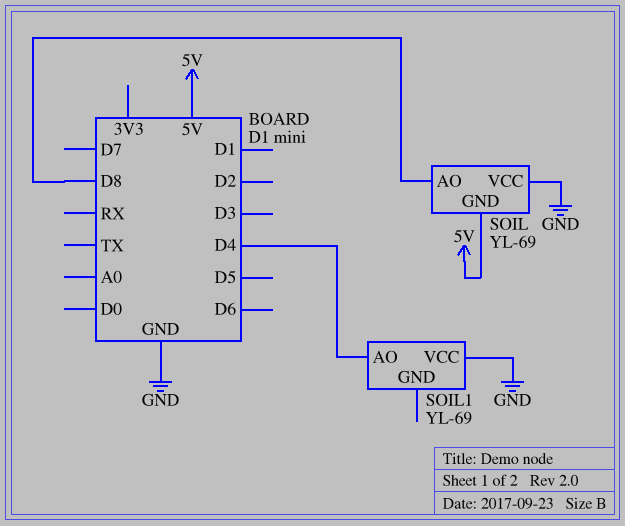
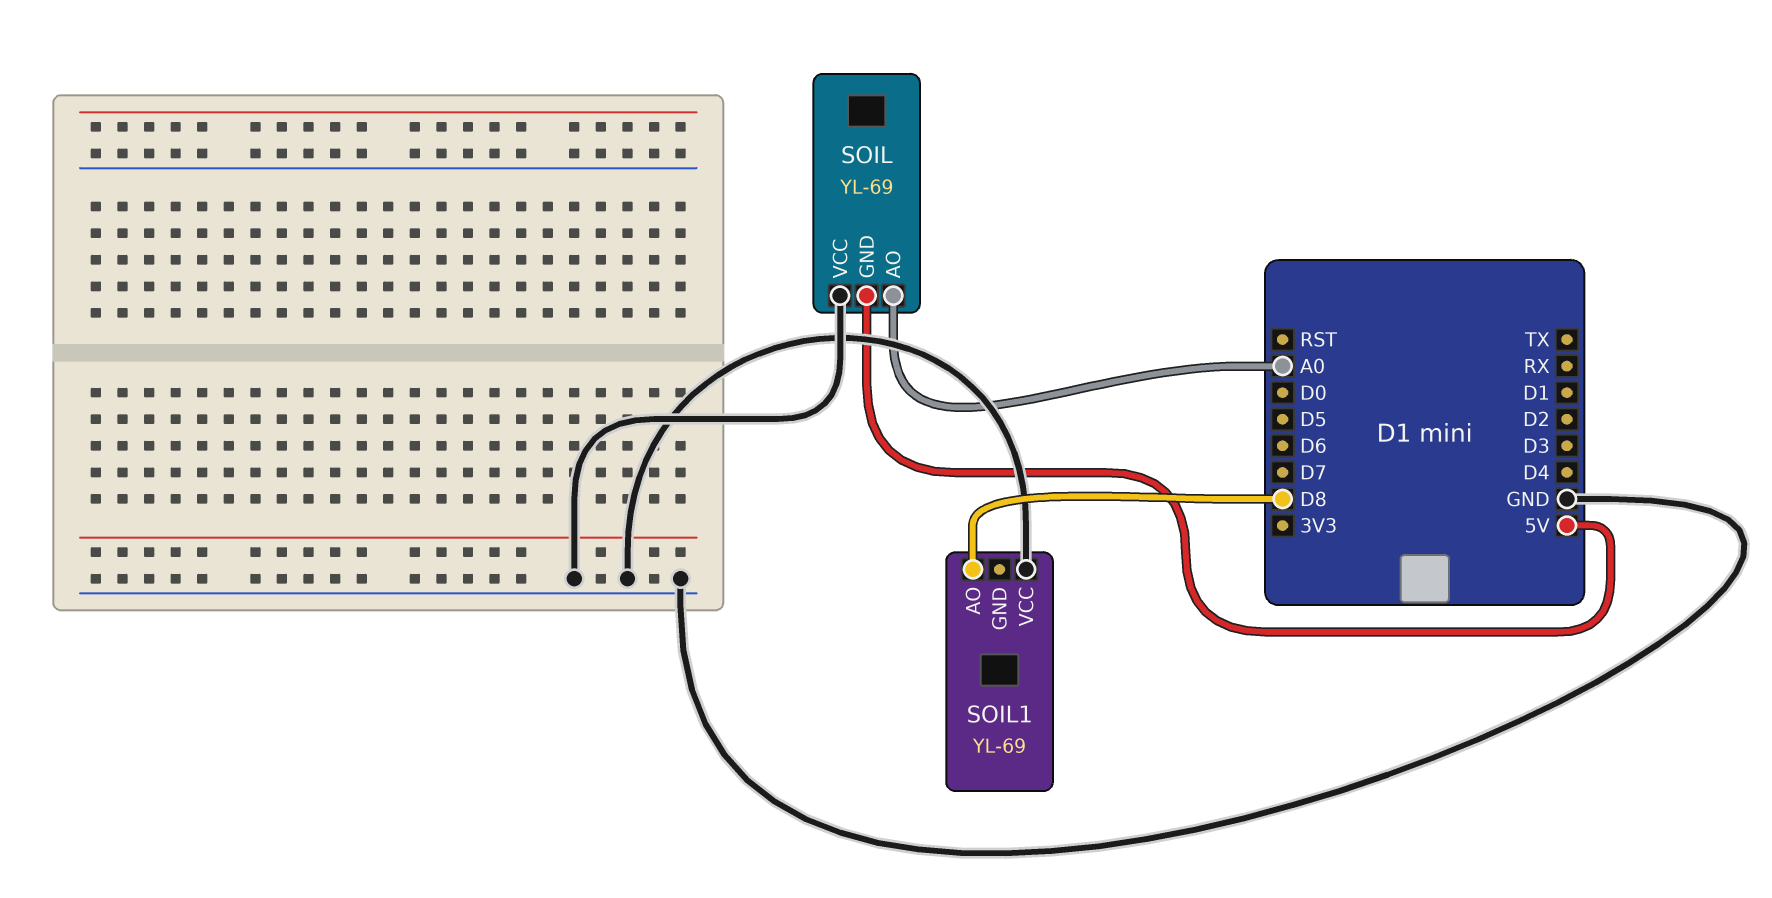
SOIL pin AO: D8 -> A0
SOIL1 pin AO: D4 -> D8

